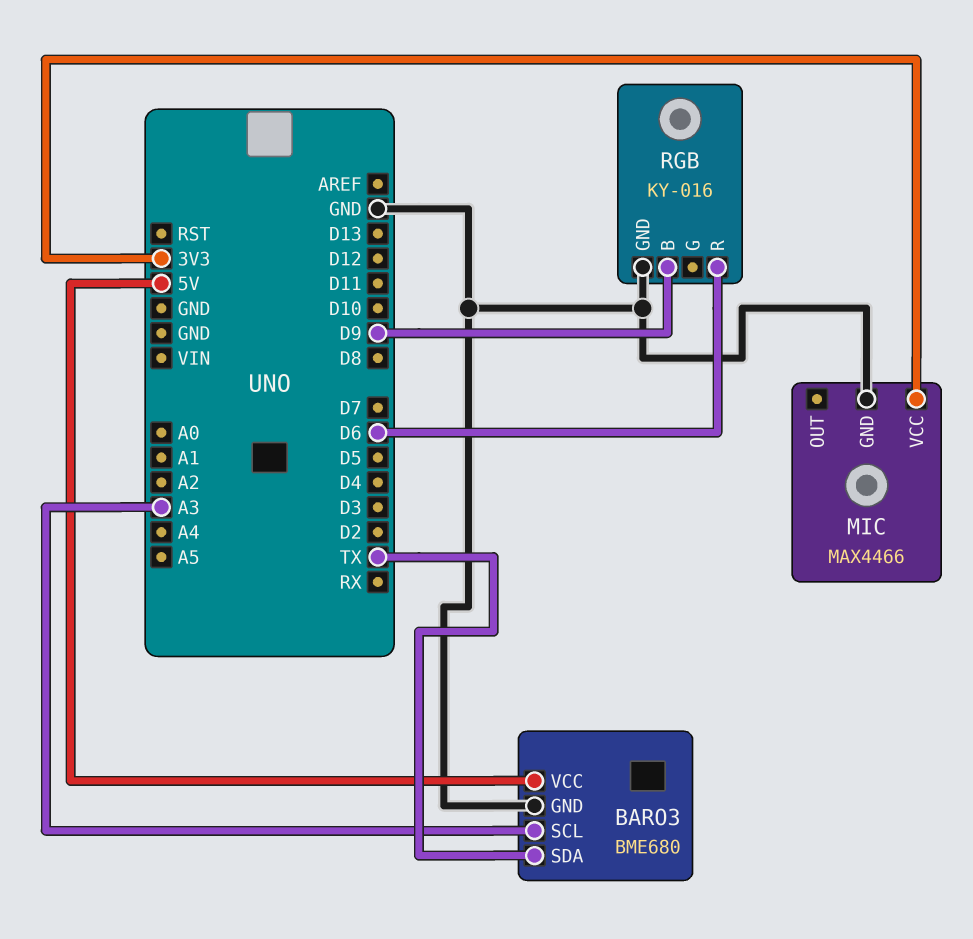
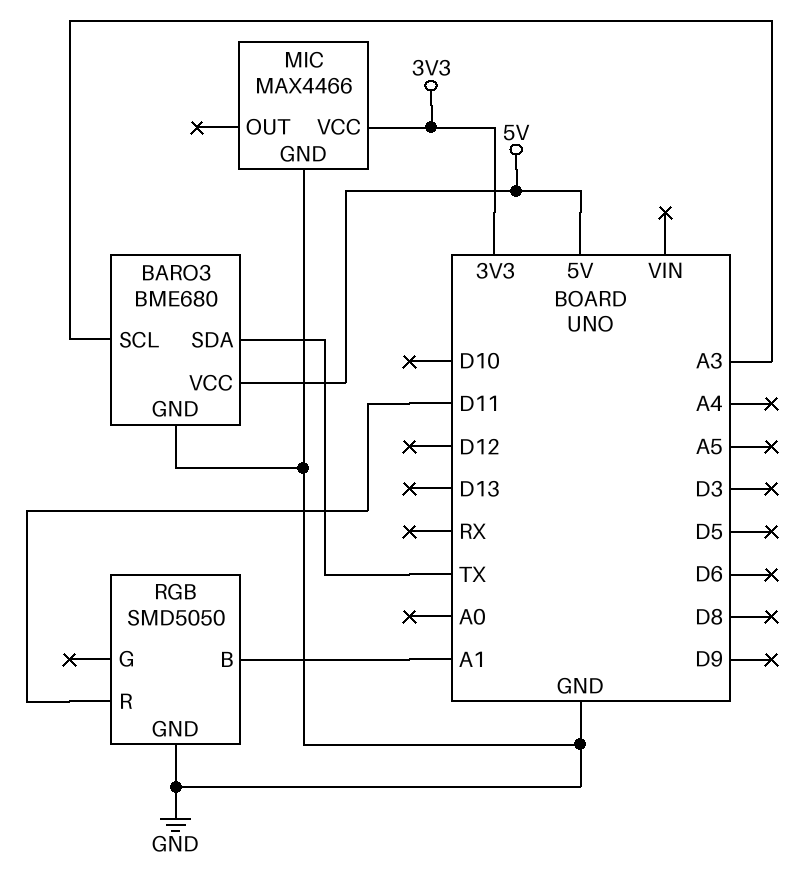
RGB: KY-016 -> SMD5050
RGB pin B: D9 -> A1
RGB pin R: D6 -> D11

